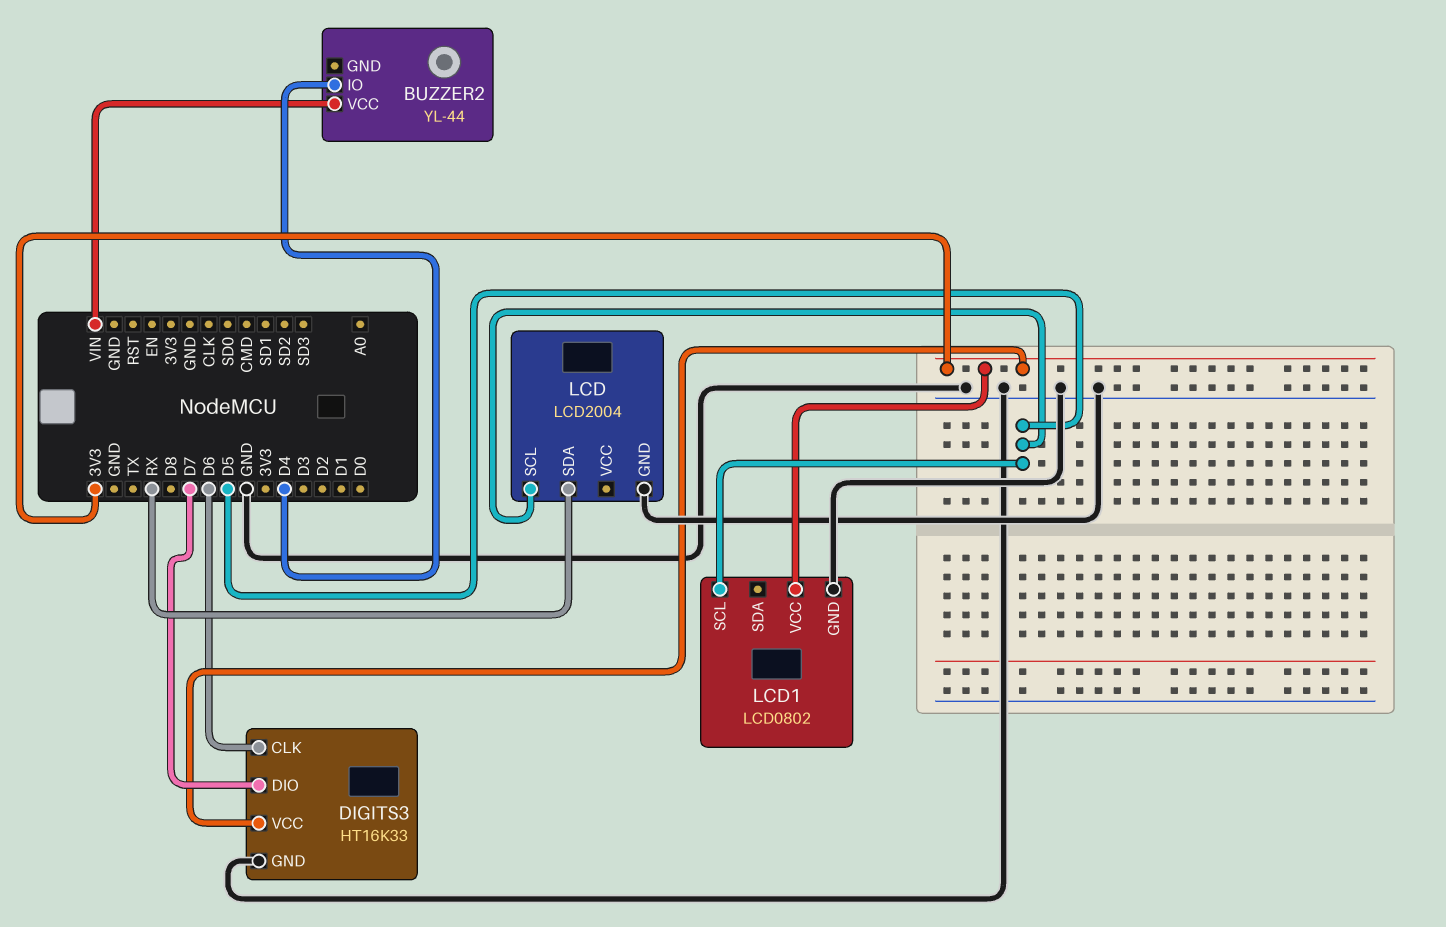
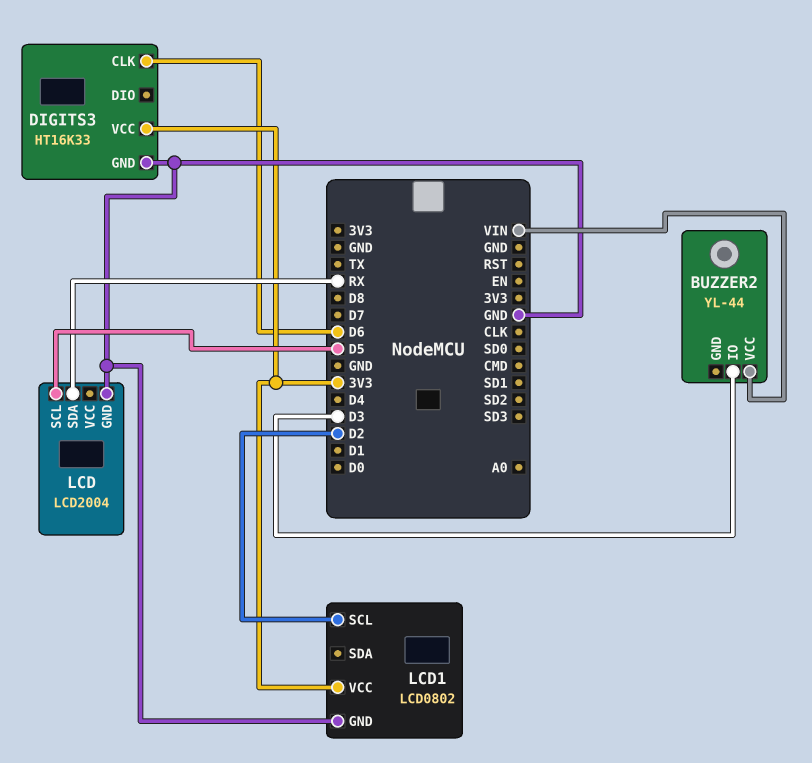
BUZZER2 pin IO: D4 -> D3
DIGITS3 pin DIO: D7 -> none
LCD1 pin SCL: D5 -> D2

